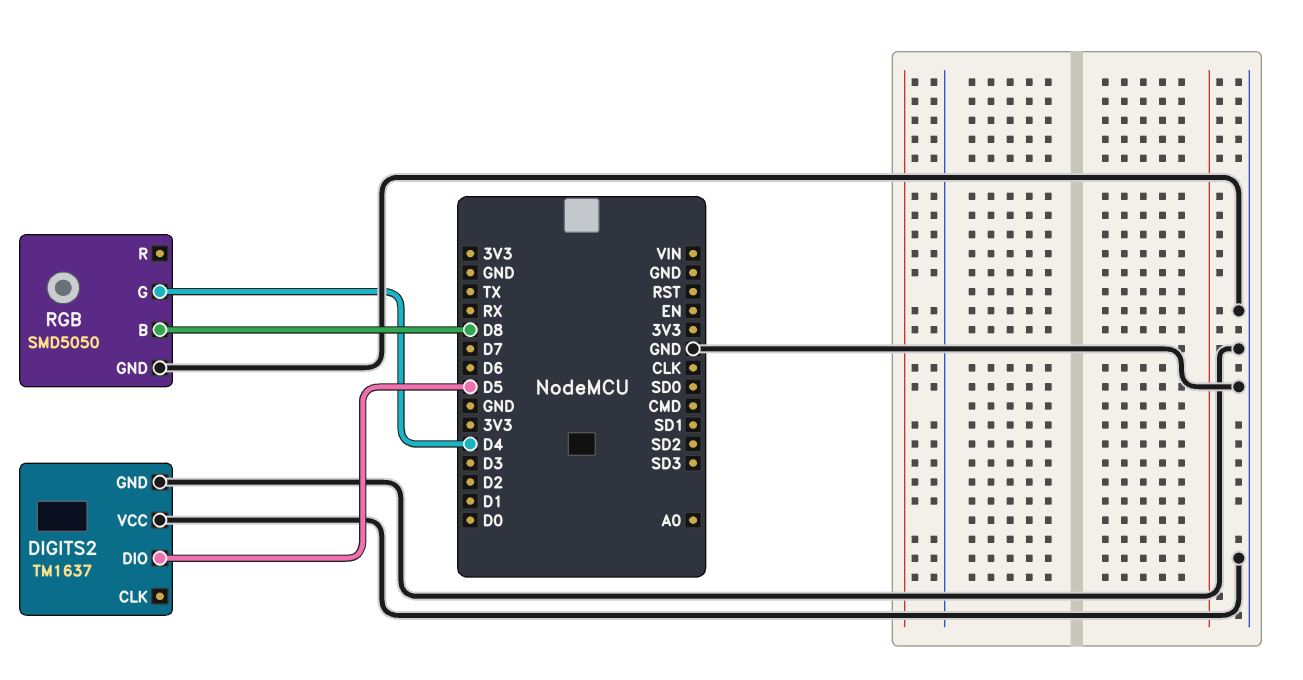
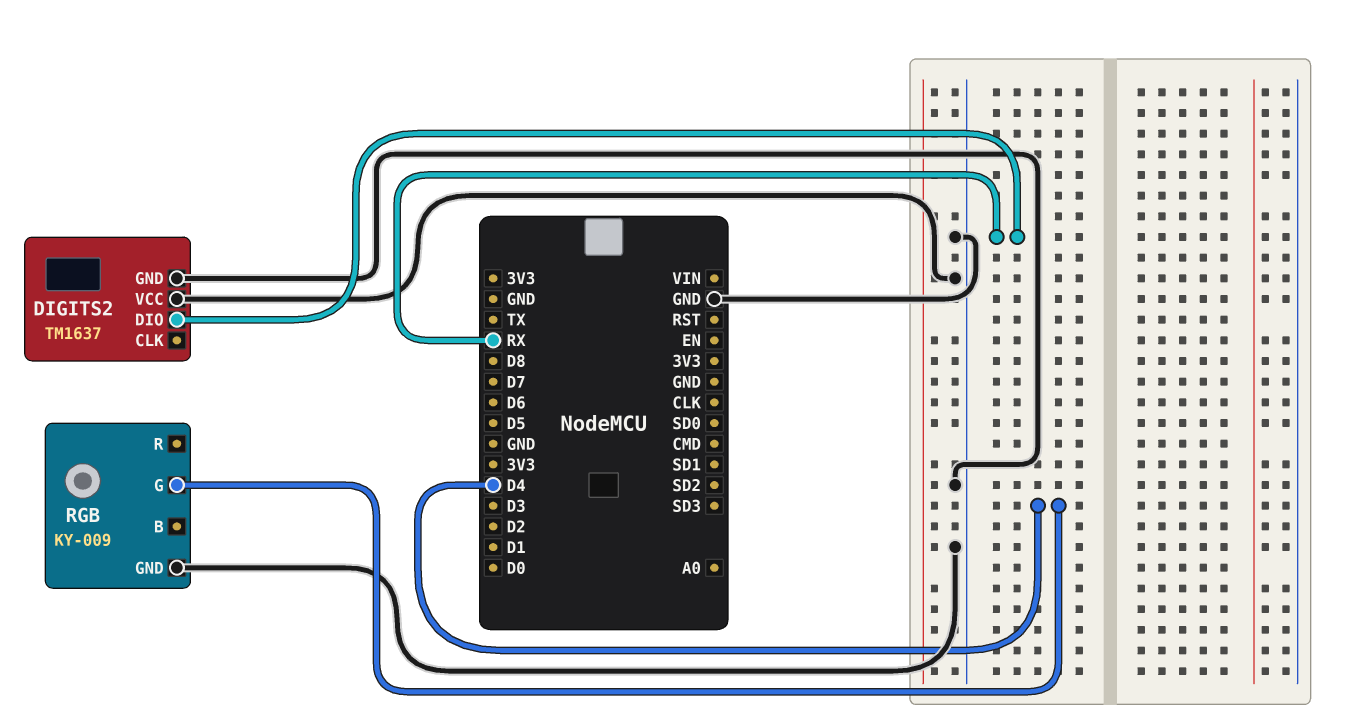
DIGITS2 pin DIO: D5 -> RX
RGB: SMD5050 -> KY-009
RGB pin B: D8 -> none

